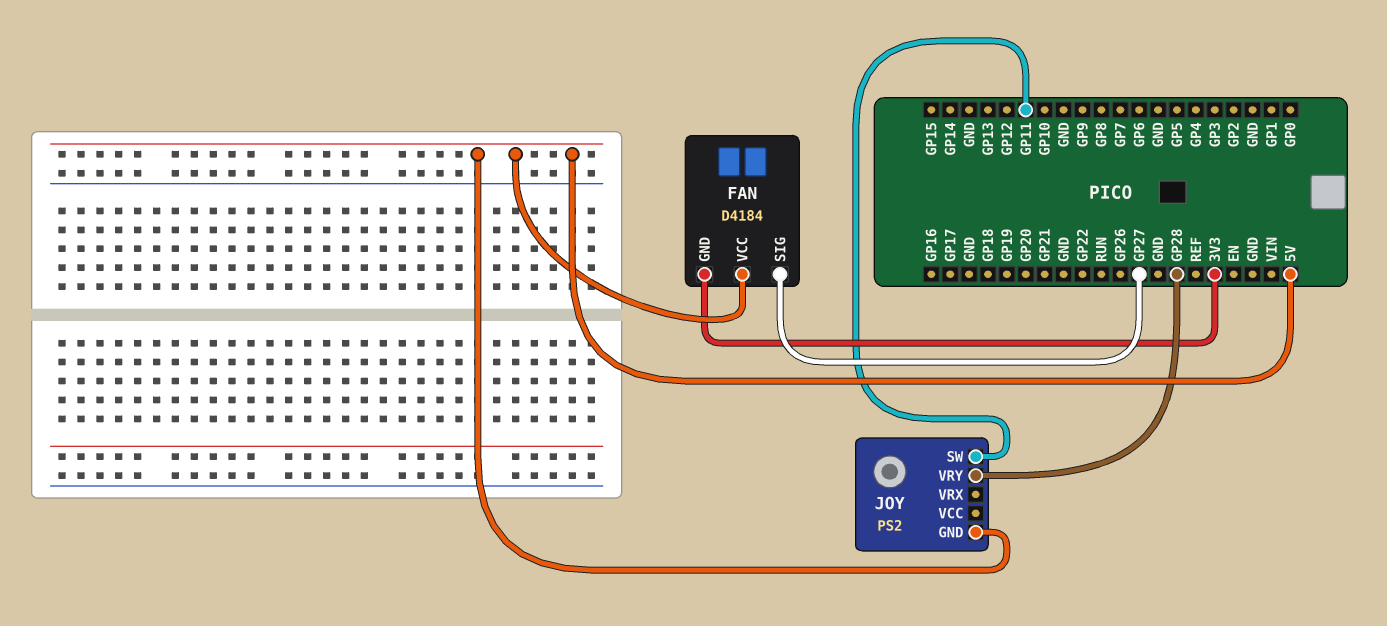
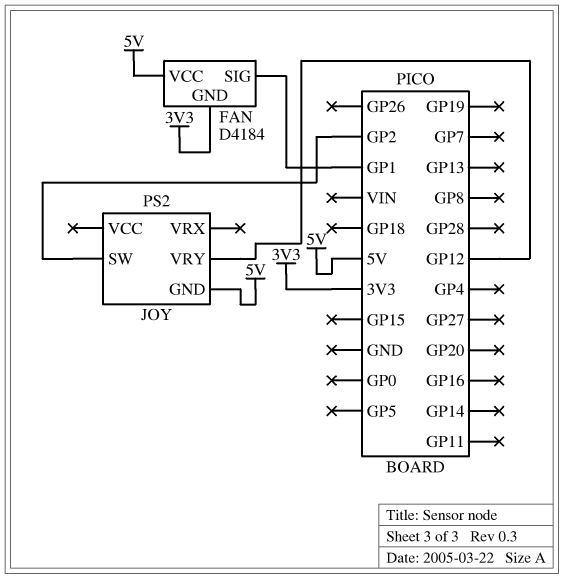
FAN pin SIG: GP27 -> GP1
JOY pin SW: GP11 -> GP2
JOY pin VRY: GP28 -> GP12

